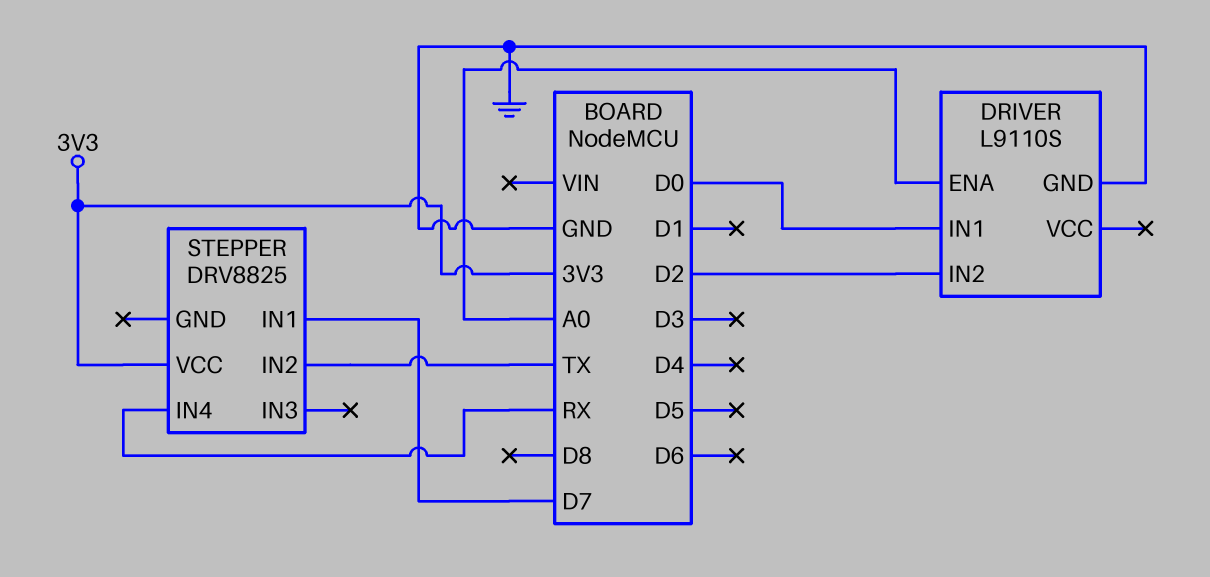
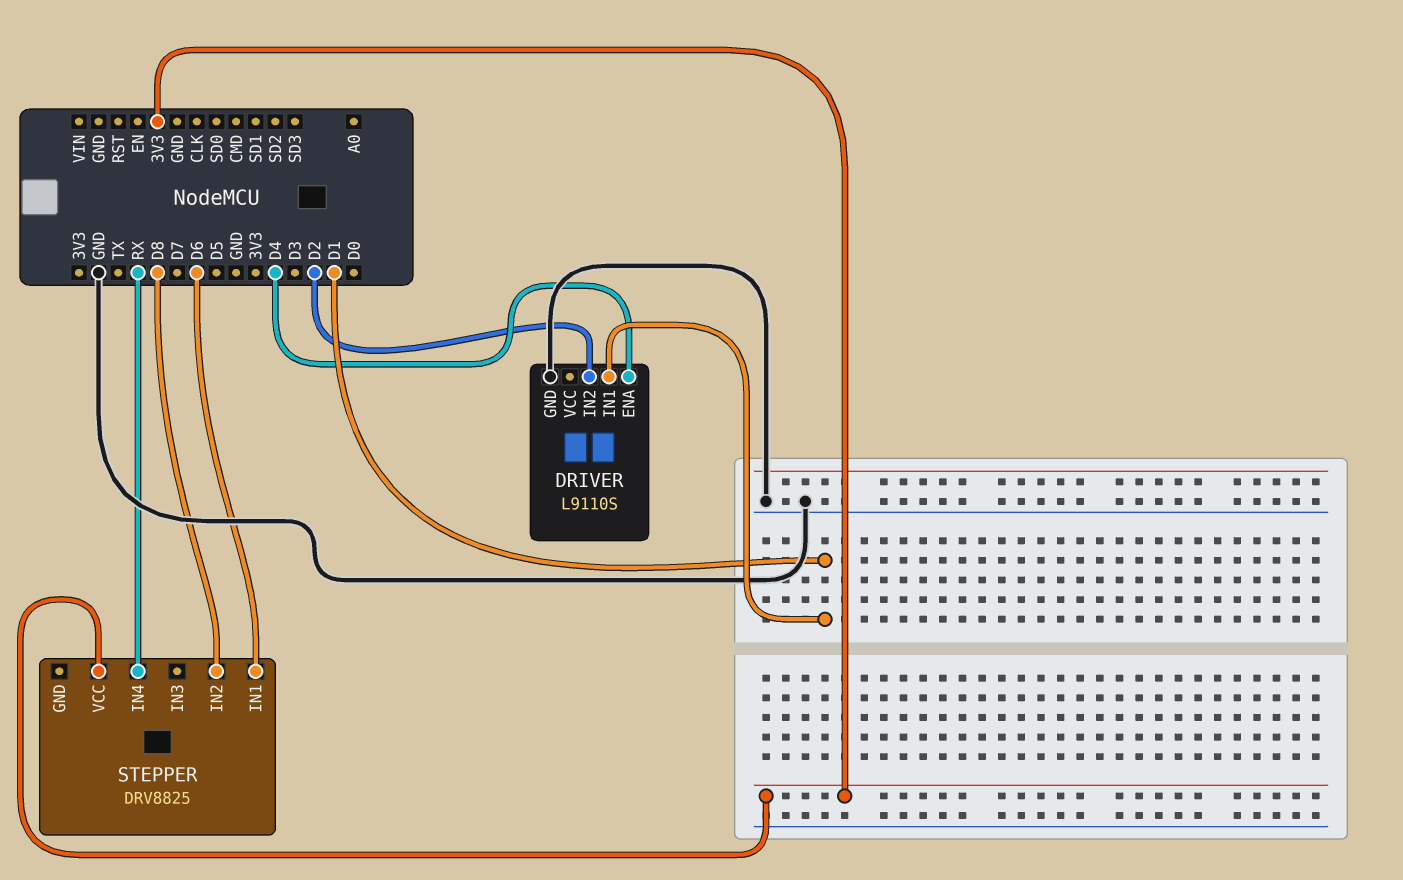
DRIVER pin ENA: A0 -> D4
DRIVER pin IN1: D0 -> D1
STEPPER pin IN1: D7 -> D6
STEPPER pin IN2: TX -> D8

